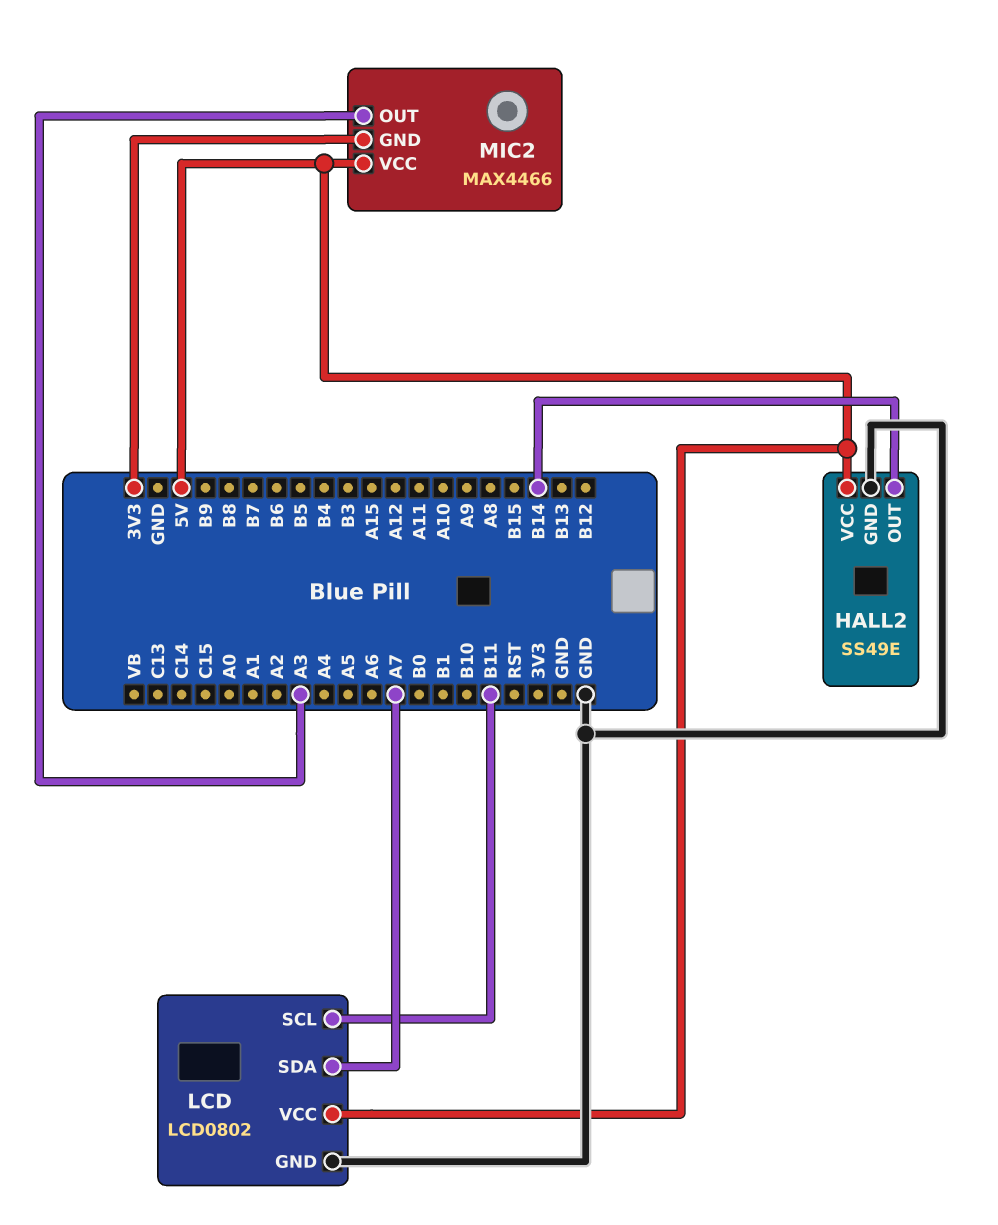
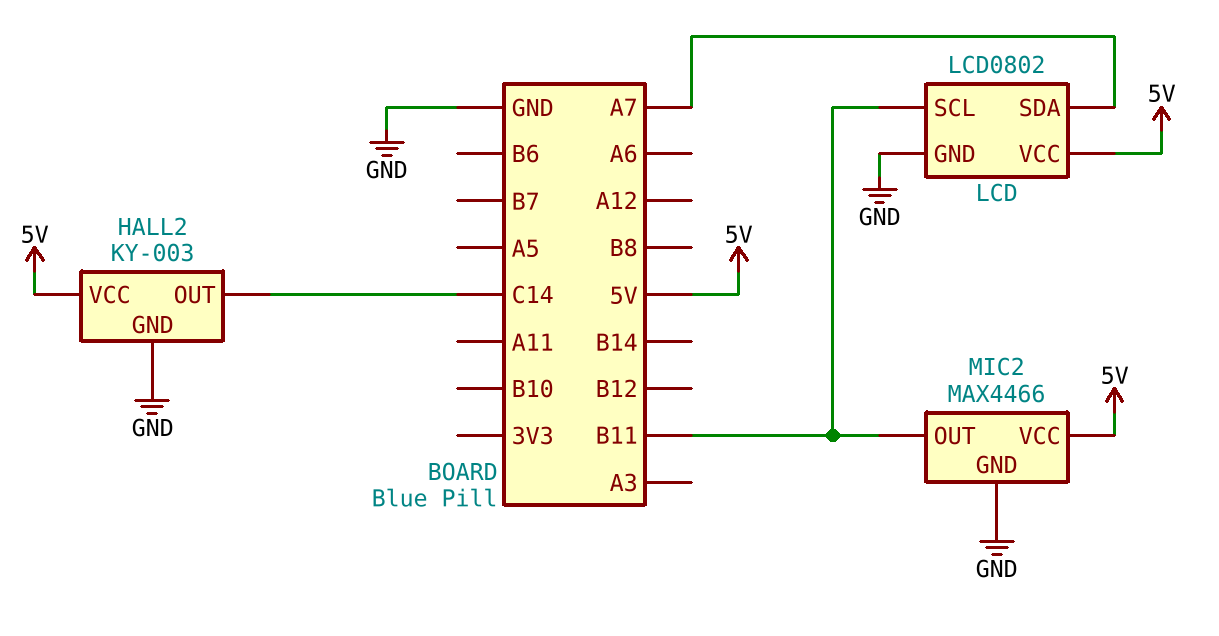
HALL2: SS49E -> KY-003
HALL2 pin OUT: B14 -> C14
MIC2 pin GND: 3V3 -> GND
MIC2 pin OUT: A3 -> B11

